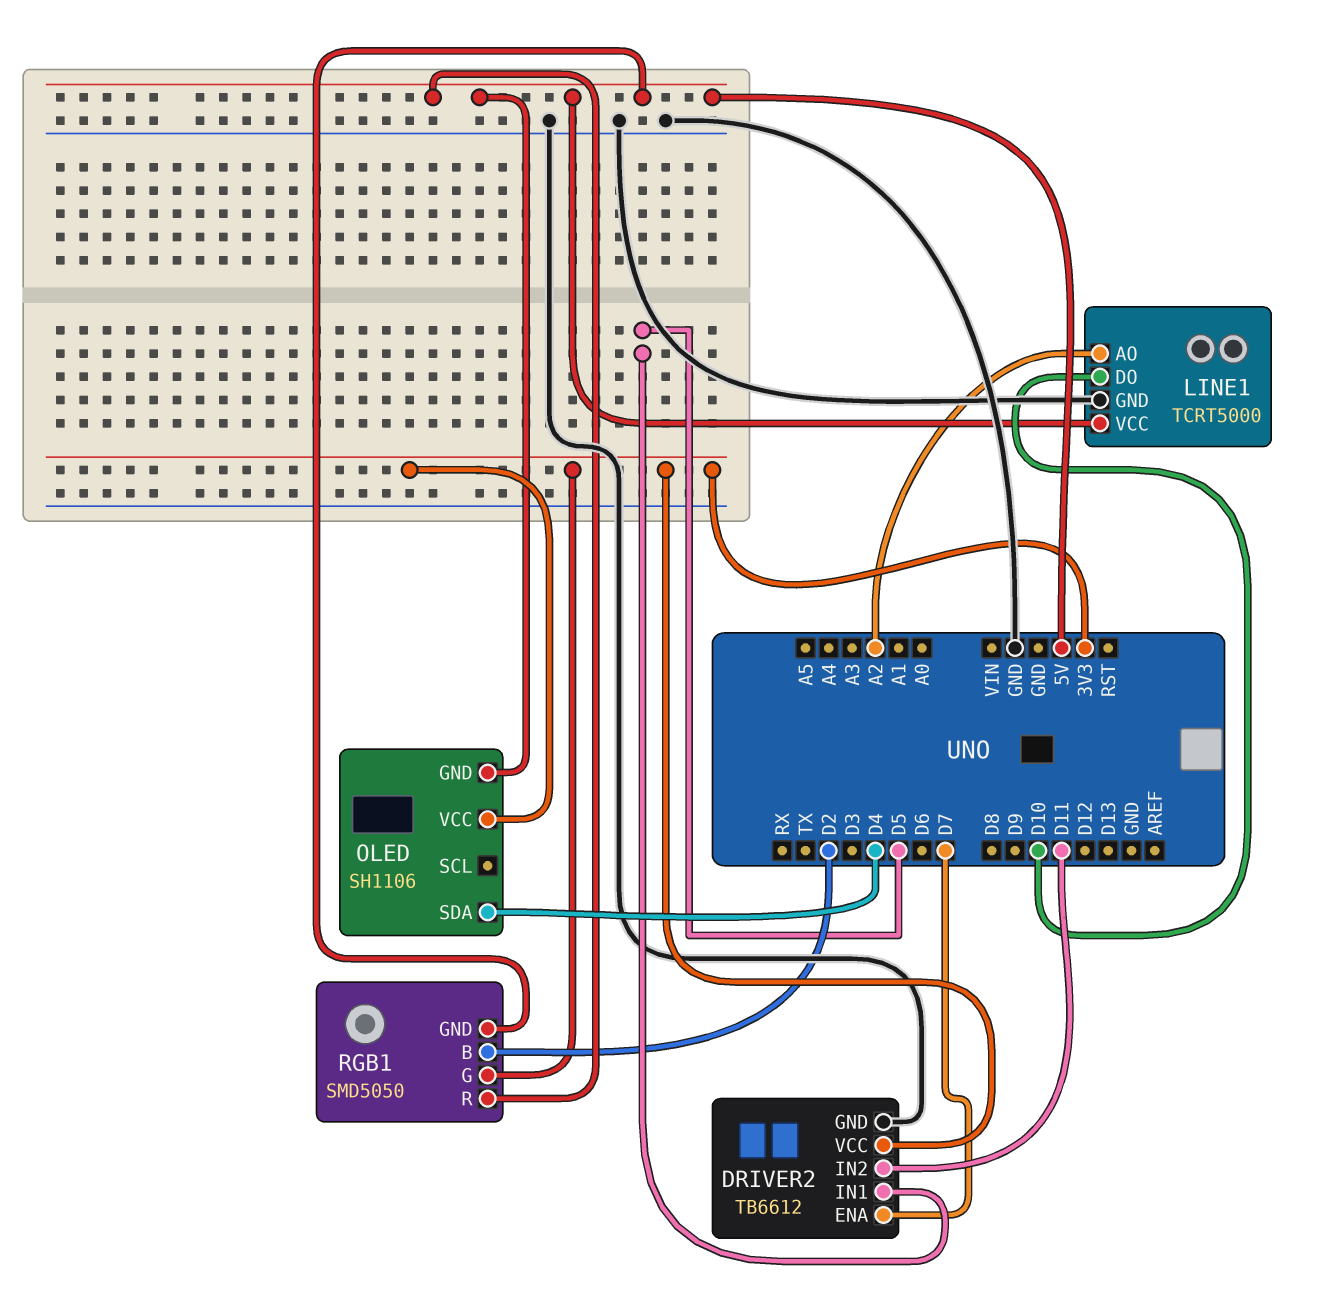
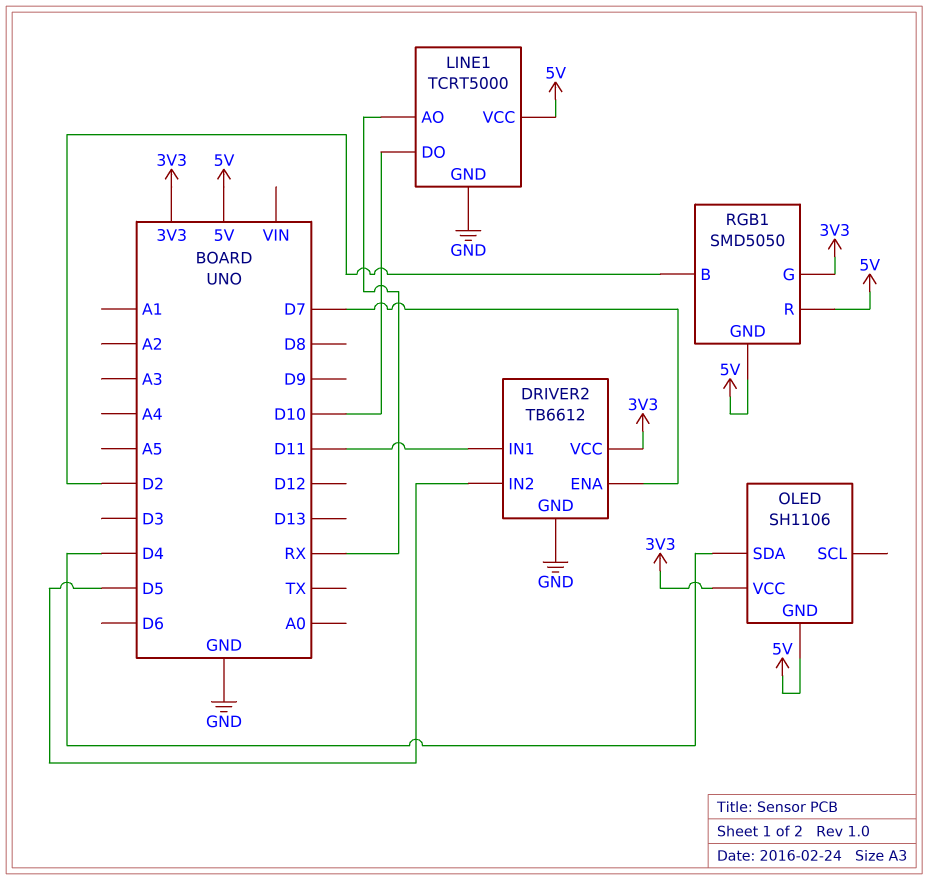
DRIVER2 pin IN1: D5 -> D11
DRIVER2 pin IN2: D11 -> D5
LINE1 pin AO: A2 -> RX

